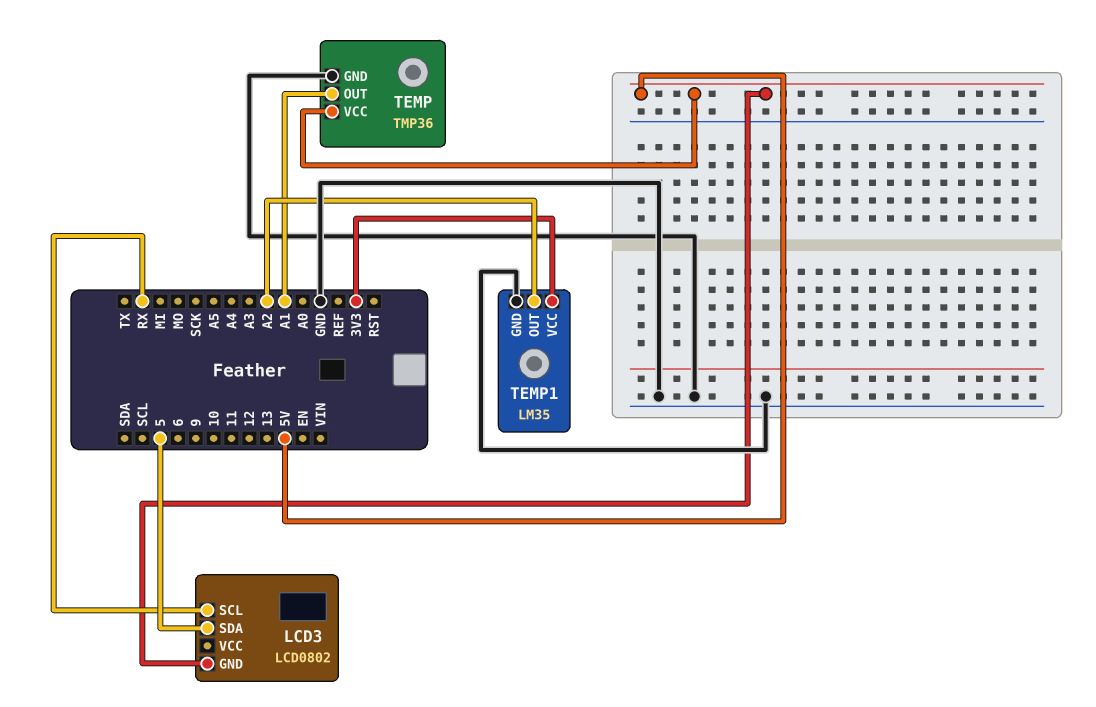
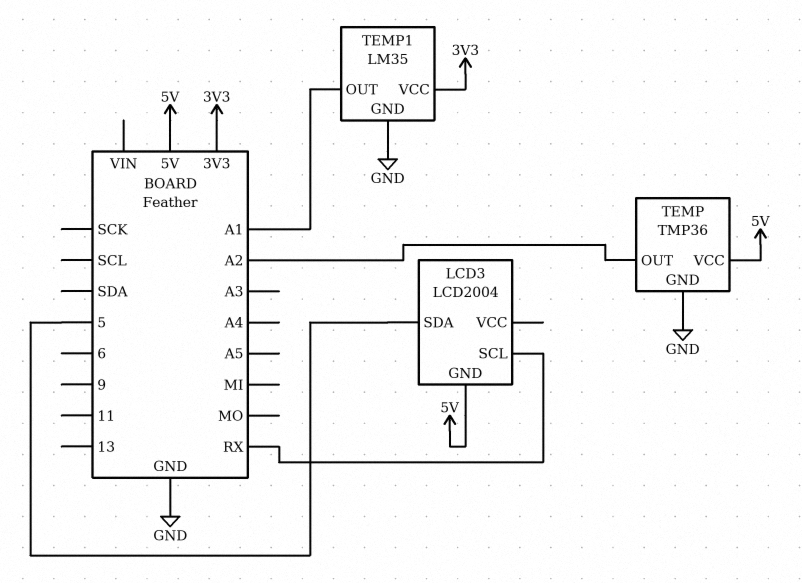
LCD3: LCD0802 -> LCD2004
TEMP pin OUT: A1 -> A2
TEMP1 pin OUT: A2 -> A1

